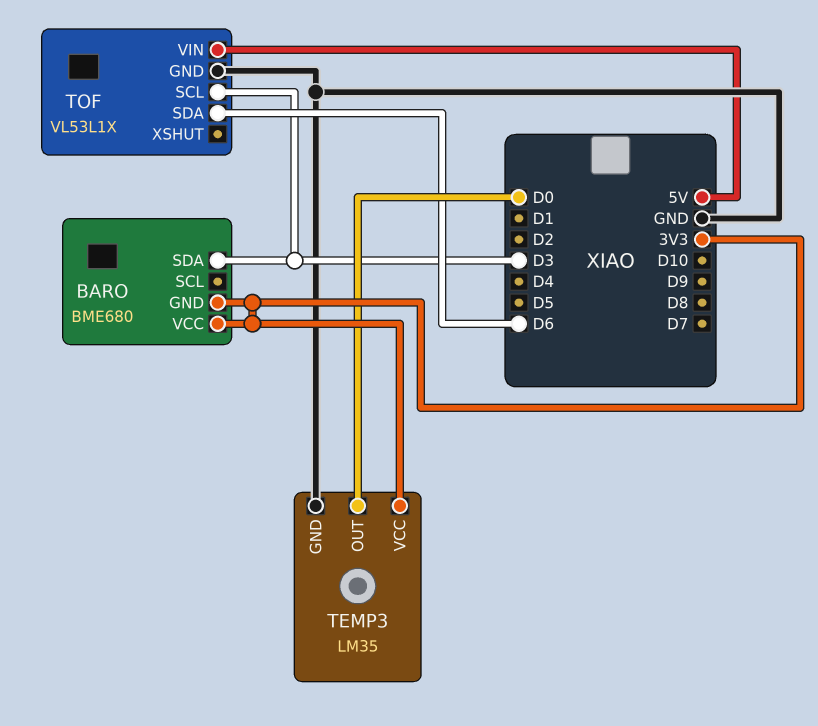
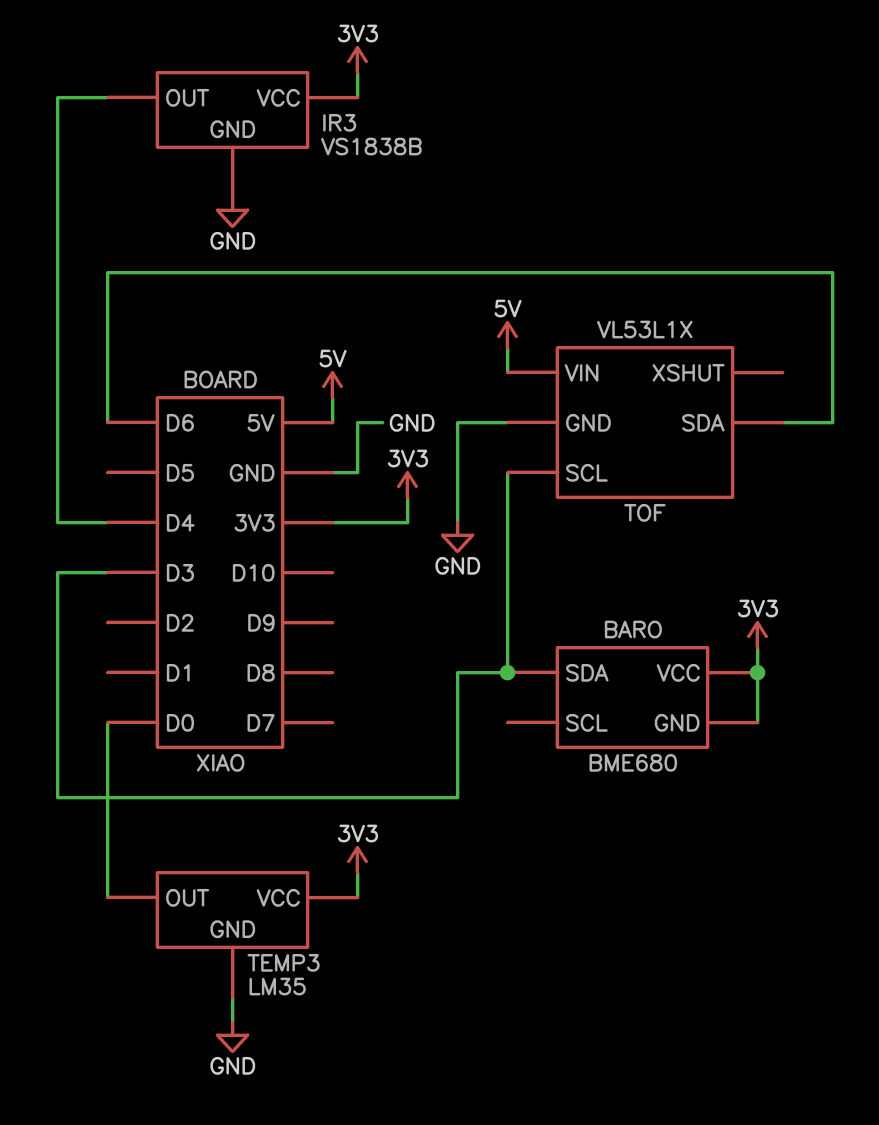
IR3: none -> VS1838B
IR3 pin GND: none -> GND
IR3 pin OUT: none -> D4
IR3 pin VCC: none -> 3V3

